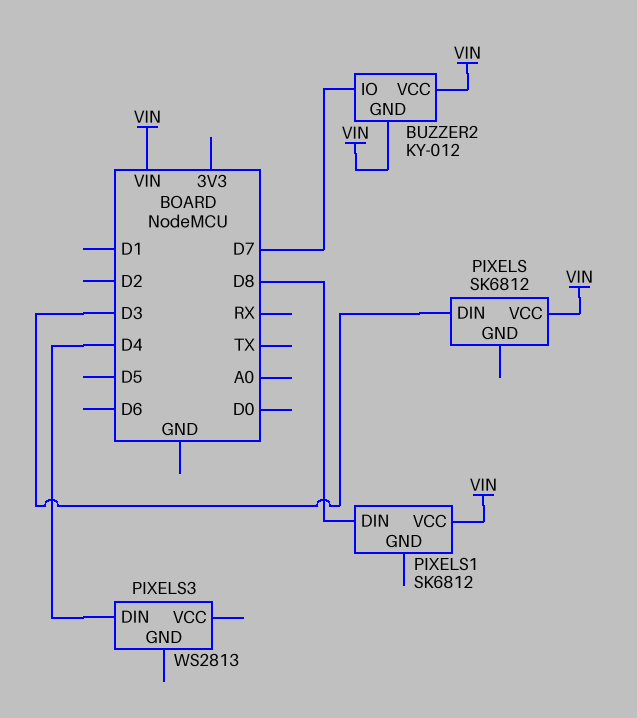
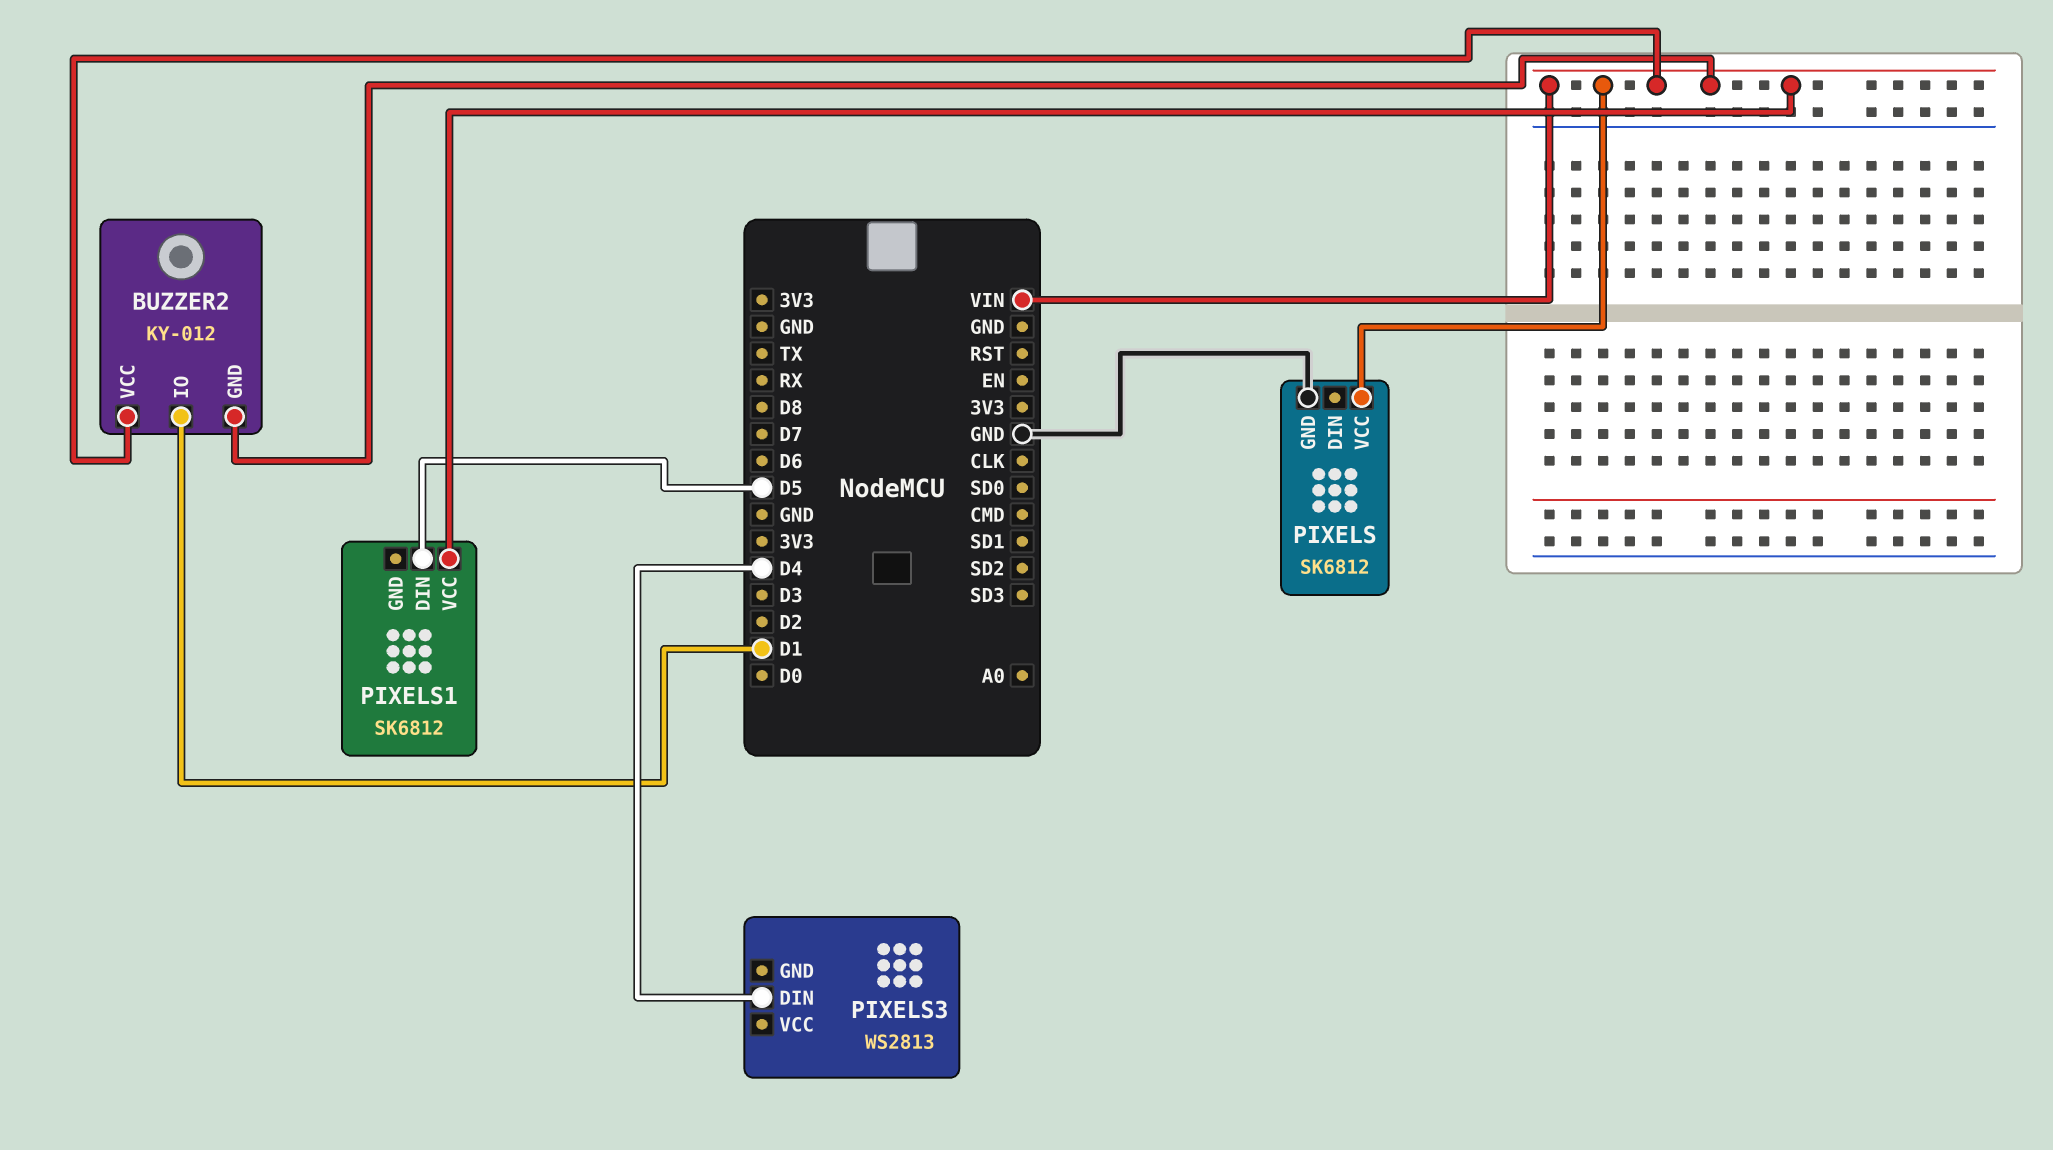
BUZZER2 pin IO: D7 -> D1
PIXELS pin DIN: D3 -> none
PIXELS pin GND: none -> GND
PIXELS1 pin DIN: D8 -> D5

